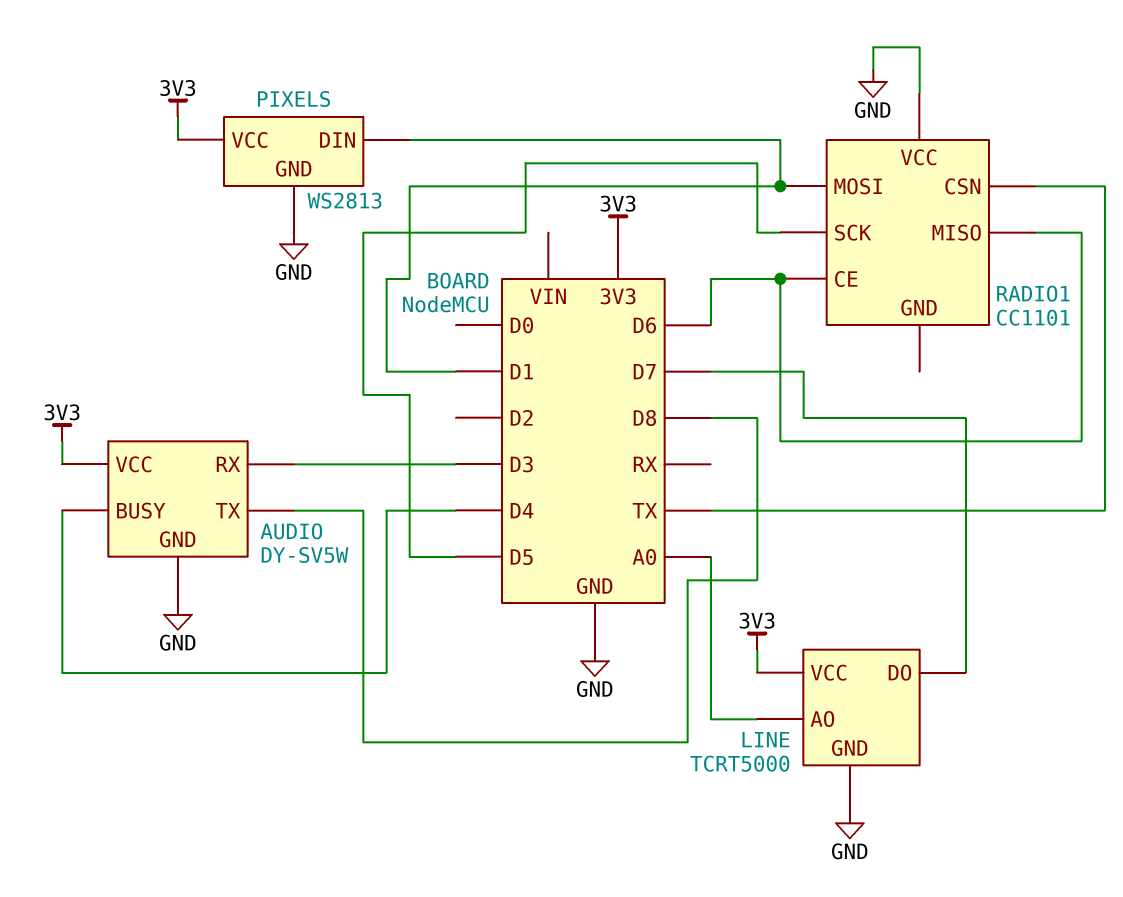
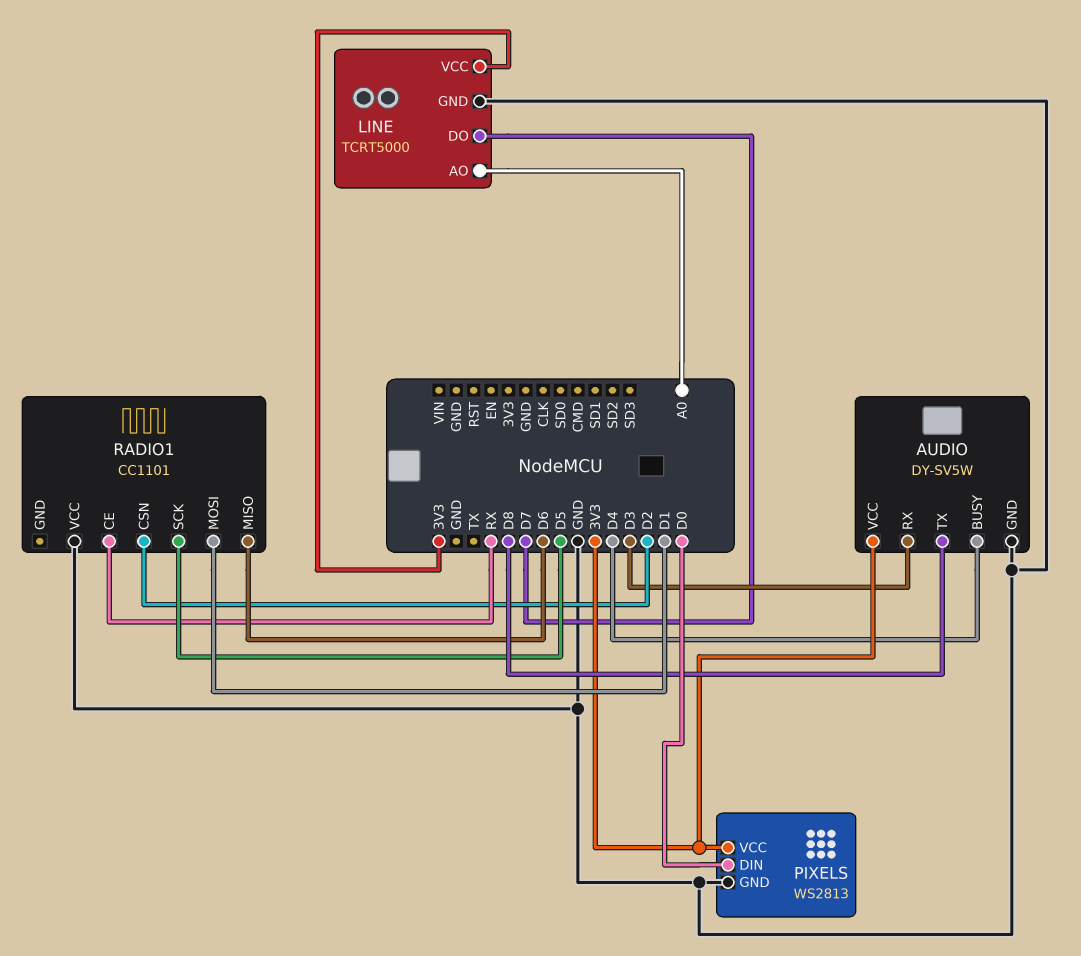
PIXELS pin DIN: D1 -> D0
RADIO1 pin CE: D6 -> RX
RADIO1 pin CSN: TX -> D2

